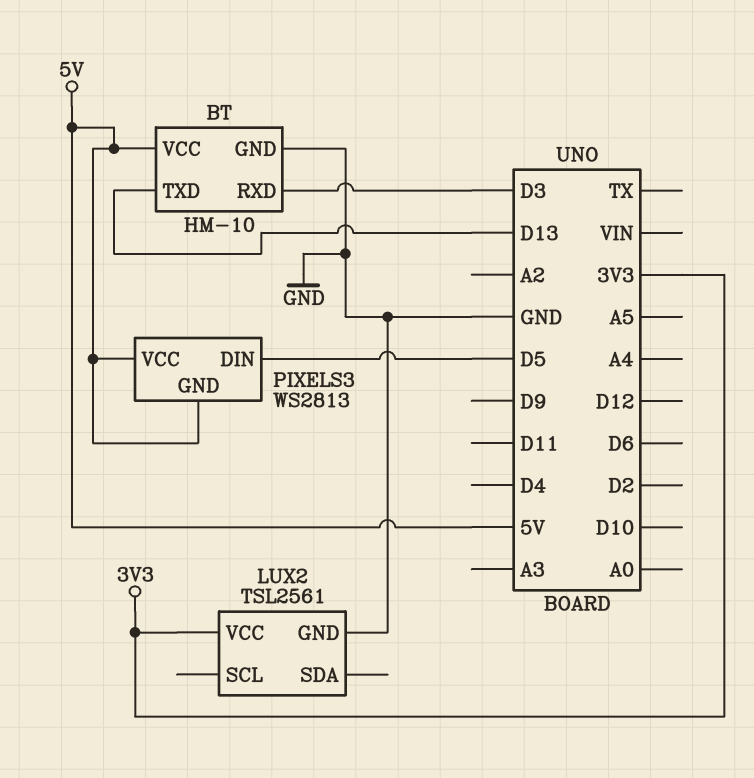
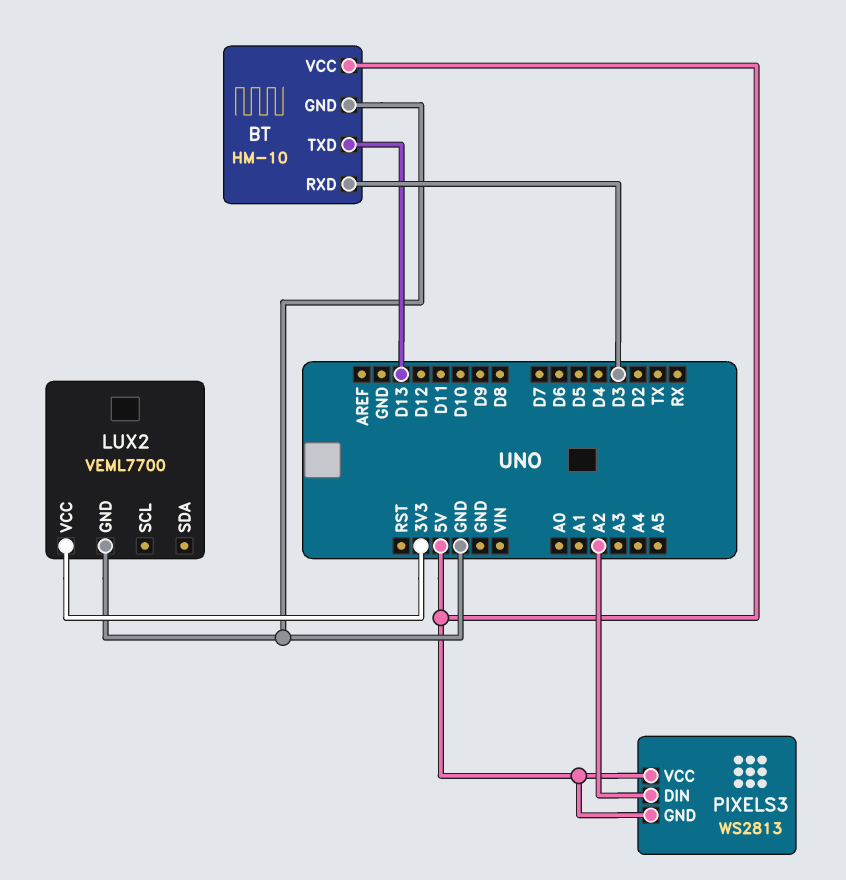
LUX2: TSL2561 -> VEML7700
PIXELS3 pin DIN: D5 -> A2

